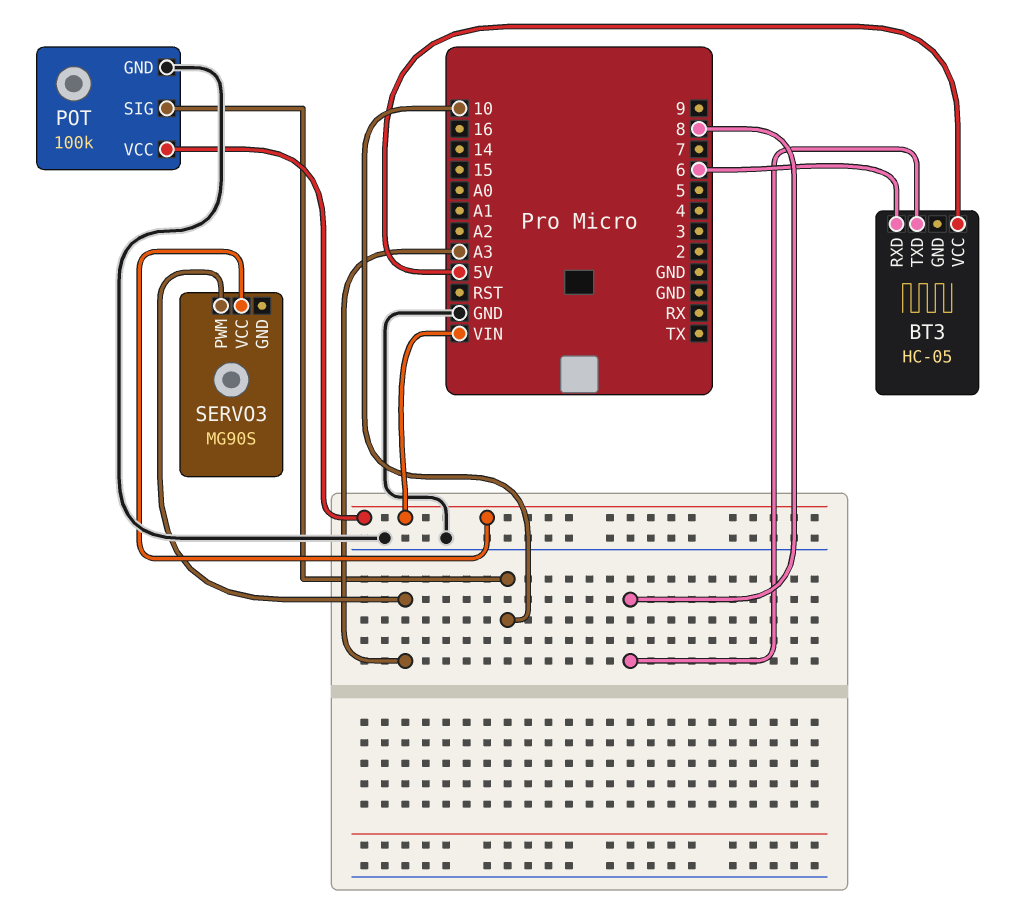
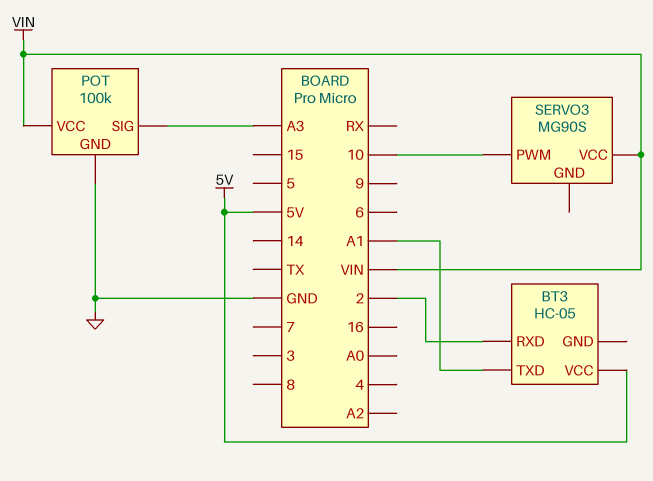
BT3 pin RXD: 6 -> 2
BT3 pin TXD: 8 -> A1
POT pin SIG: 10 -> A3
SERVO3 pin PWM: A3 -> 10

